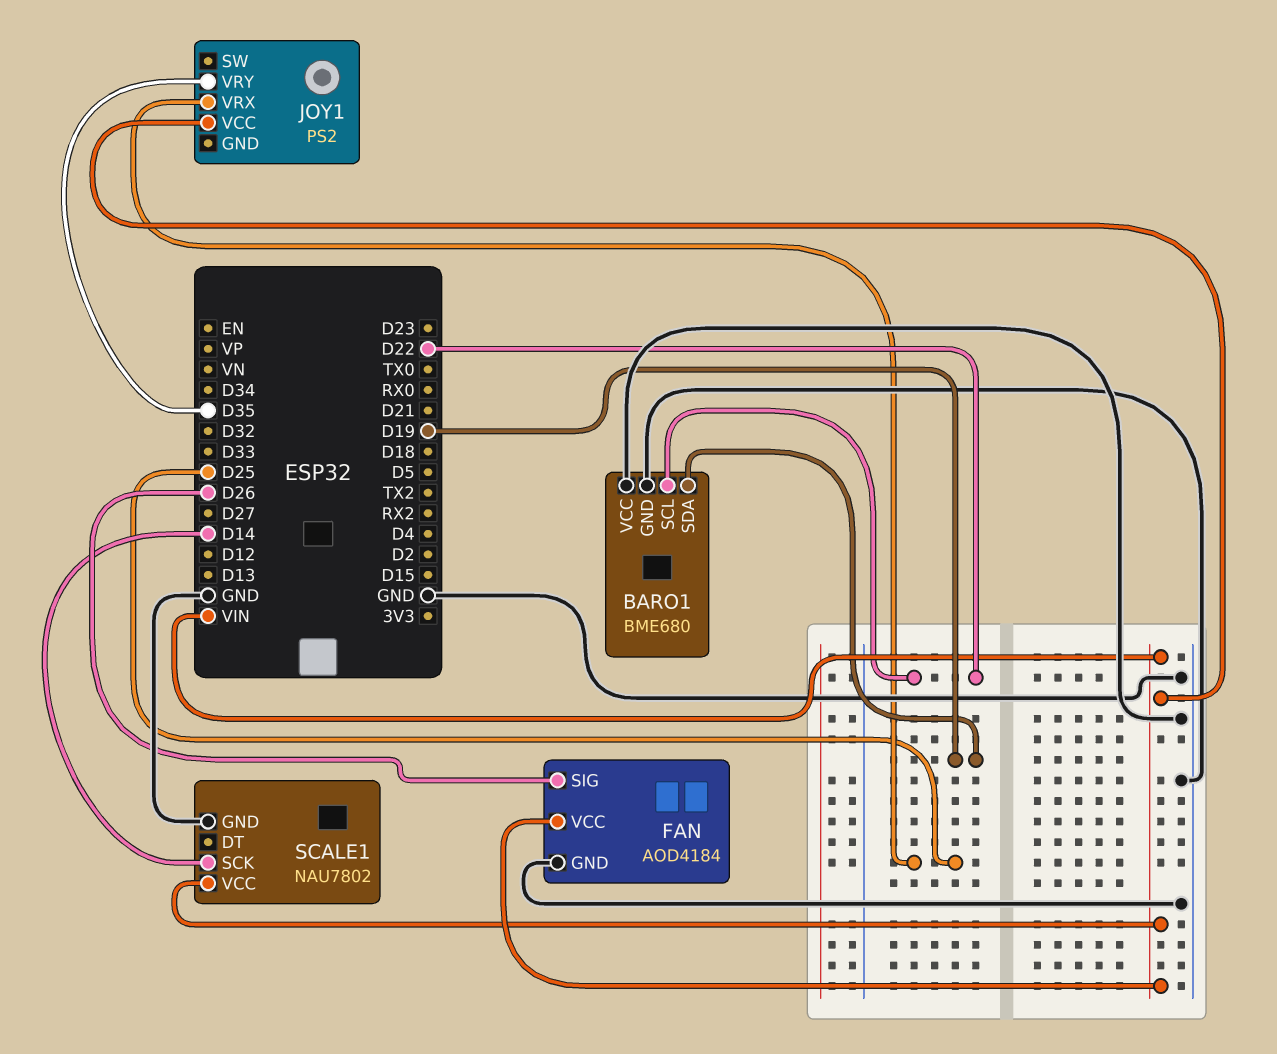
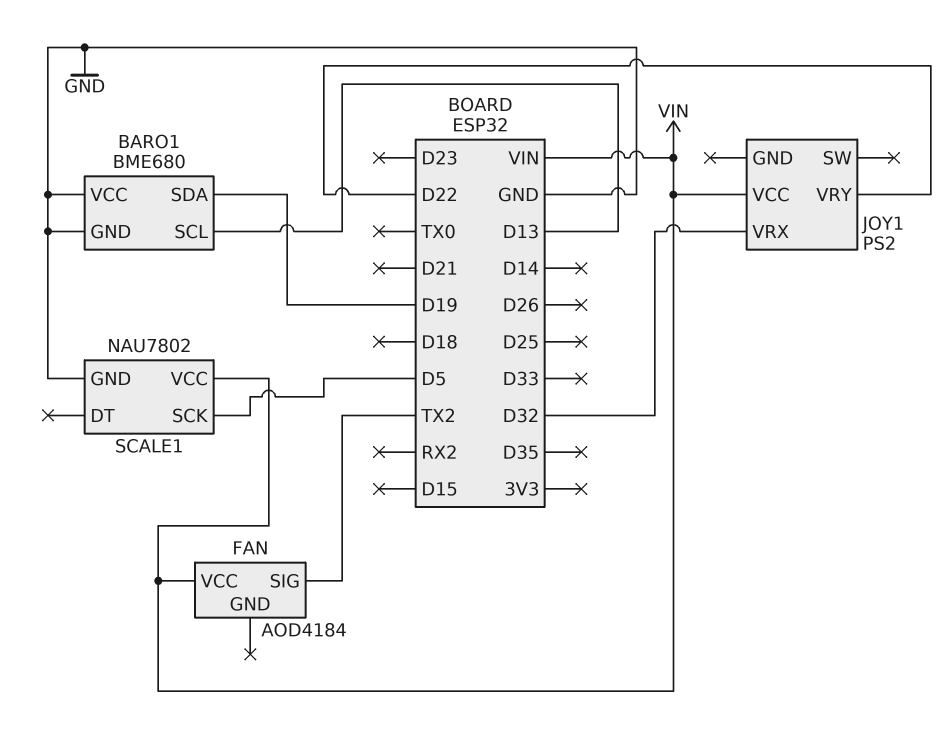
BARO1 pin SCL: D22 -> D13
FAN pin GND: GND -> none
FAN pin SIG: D26 -> TX2
JOY1 pin VRX: D25 -> D32
JOY1 pin VRY: D35 -> D22
SCALE1 pin SCK: D14 -> D5

